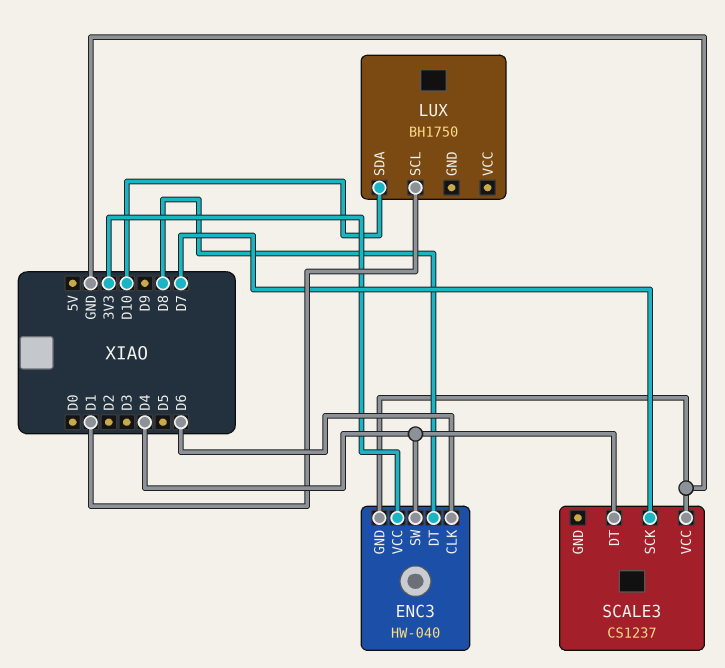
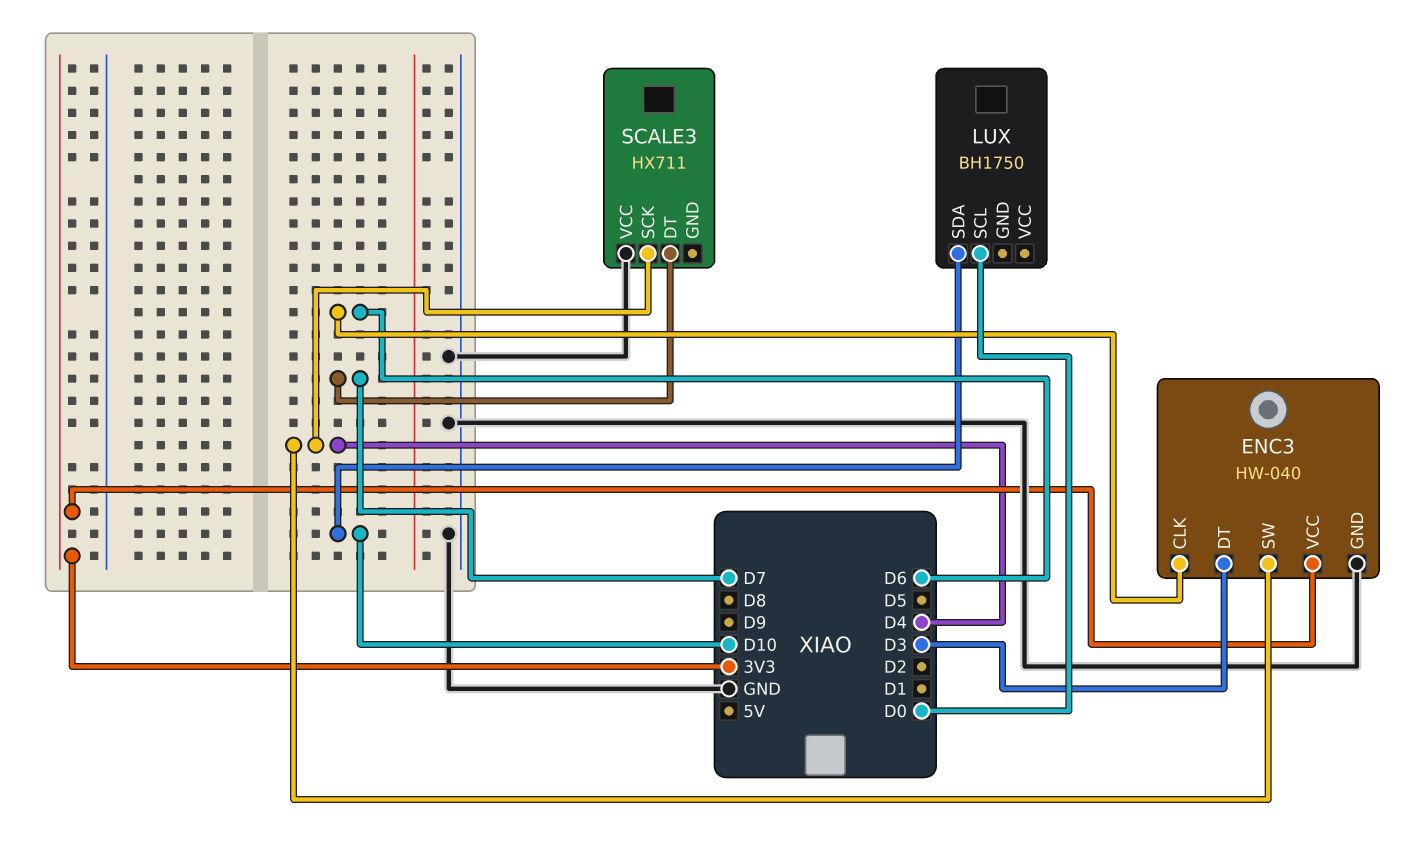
ENC3 pin DT: D8 -> D3
LUX pin SCL: D1 -> D0
SCALE3: CS1237 -> HX711
SCALE3 pin DT: D4 -> D7
SCALE3 pin SCK: D7 -> D4

